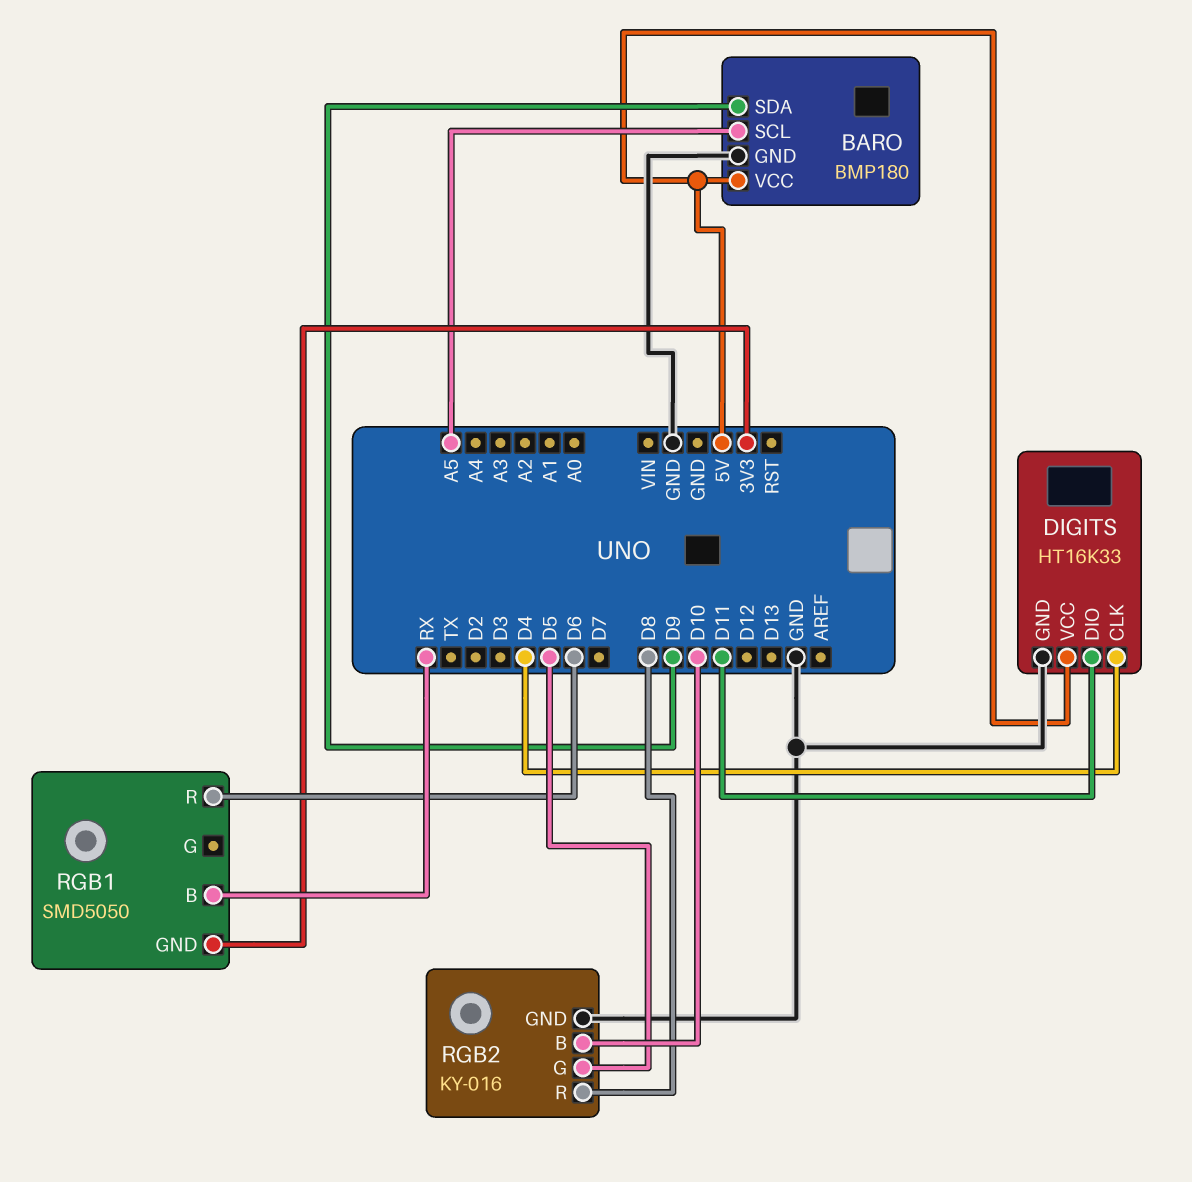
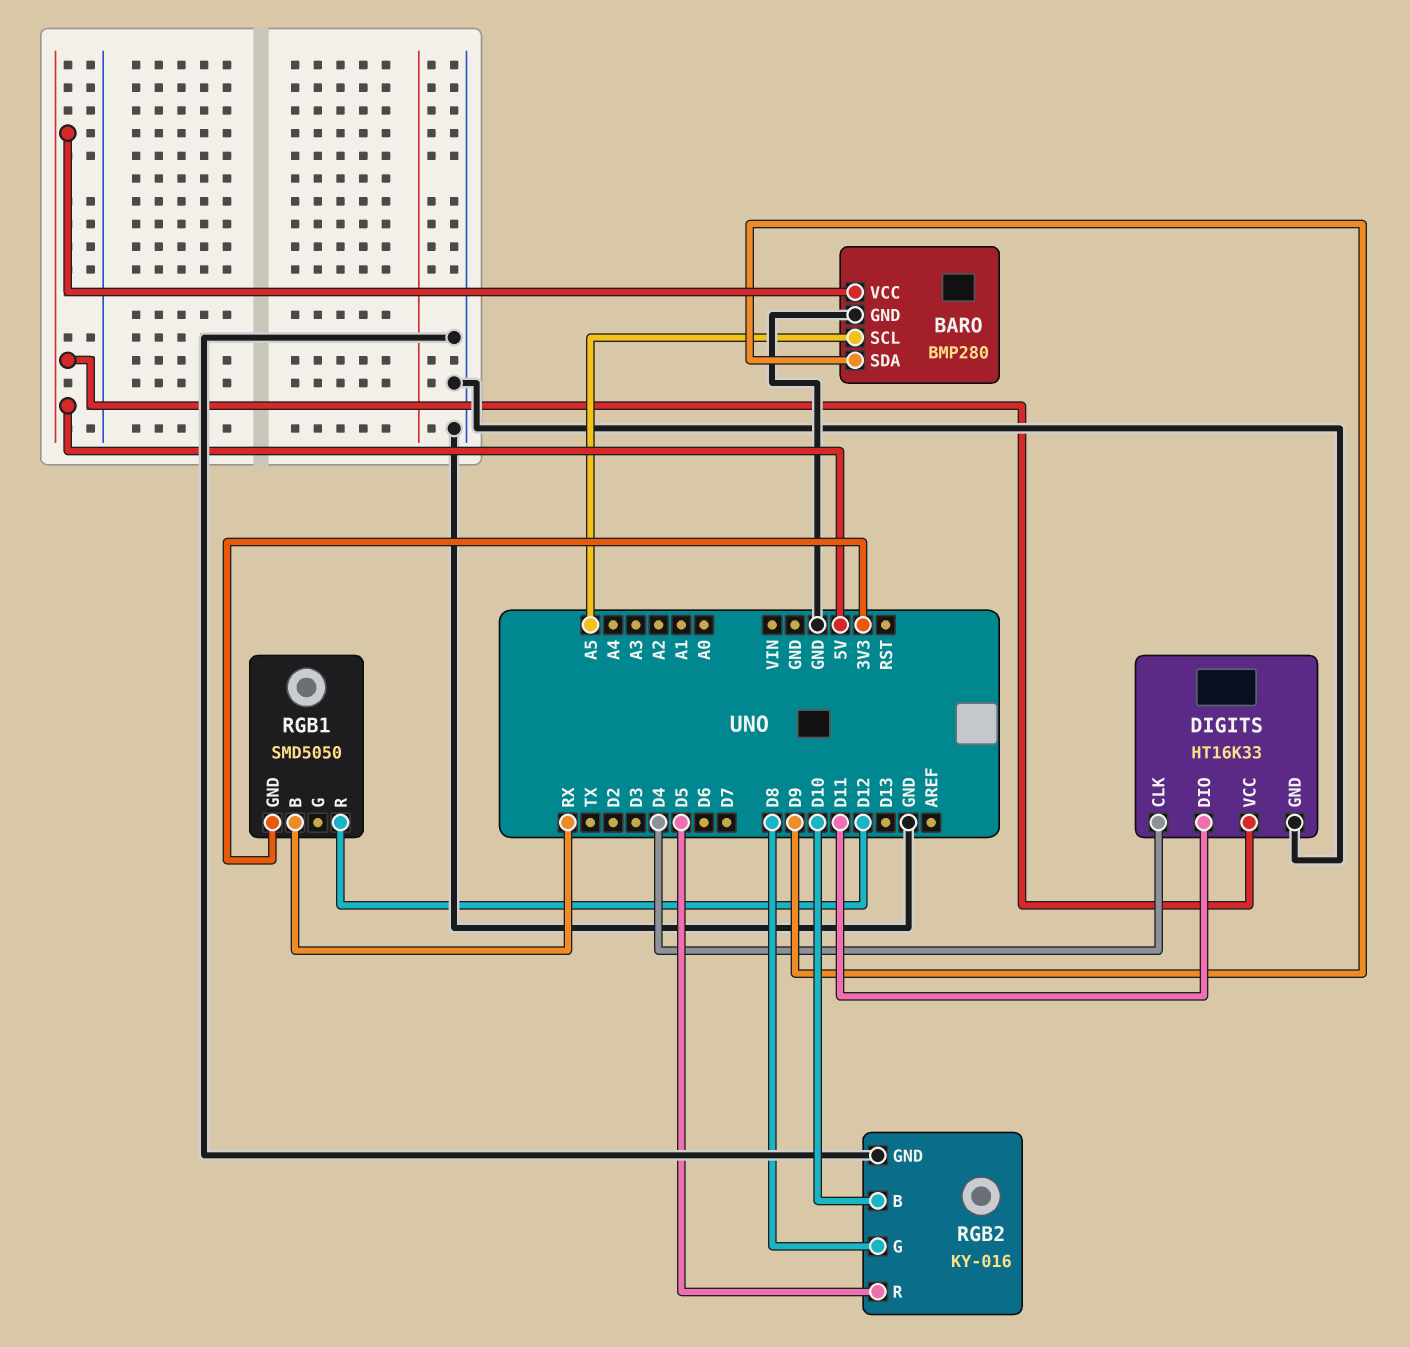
BARO: BMP180 -> BMP280
RGB1 pin R: D6 -> D12
RGB2 pin G: D5 -> D8
RGB2 pin R: D8 -> D5

